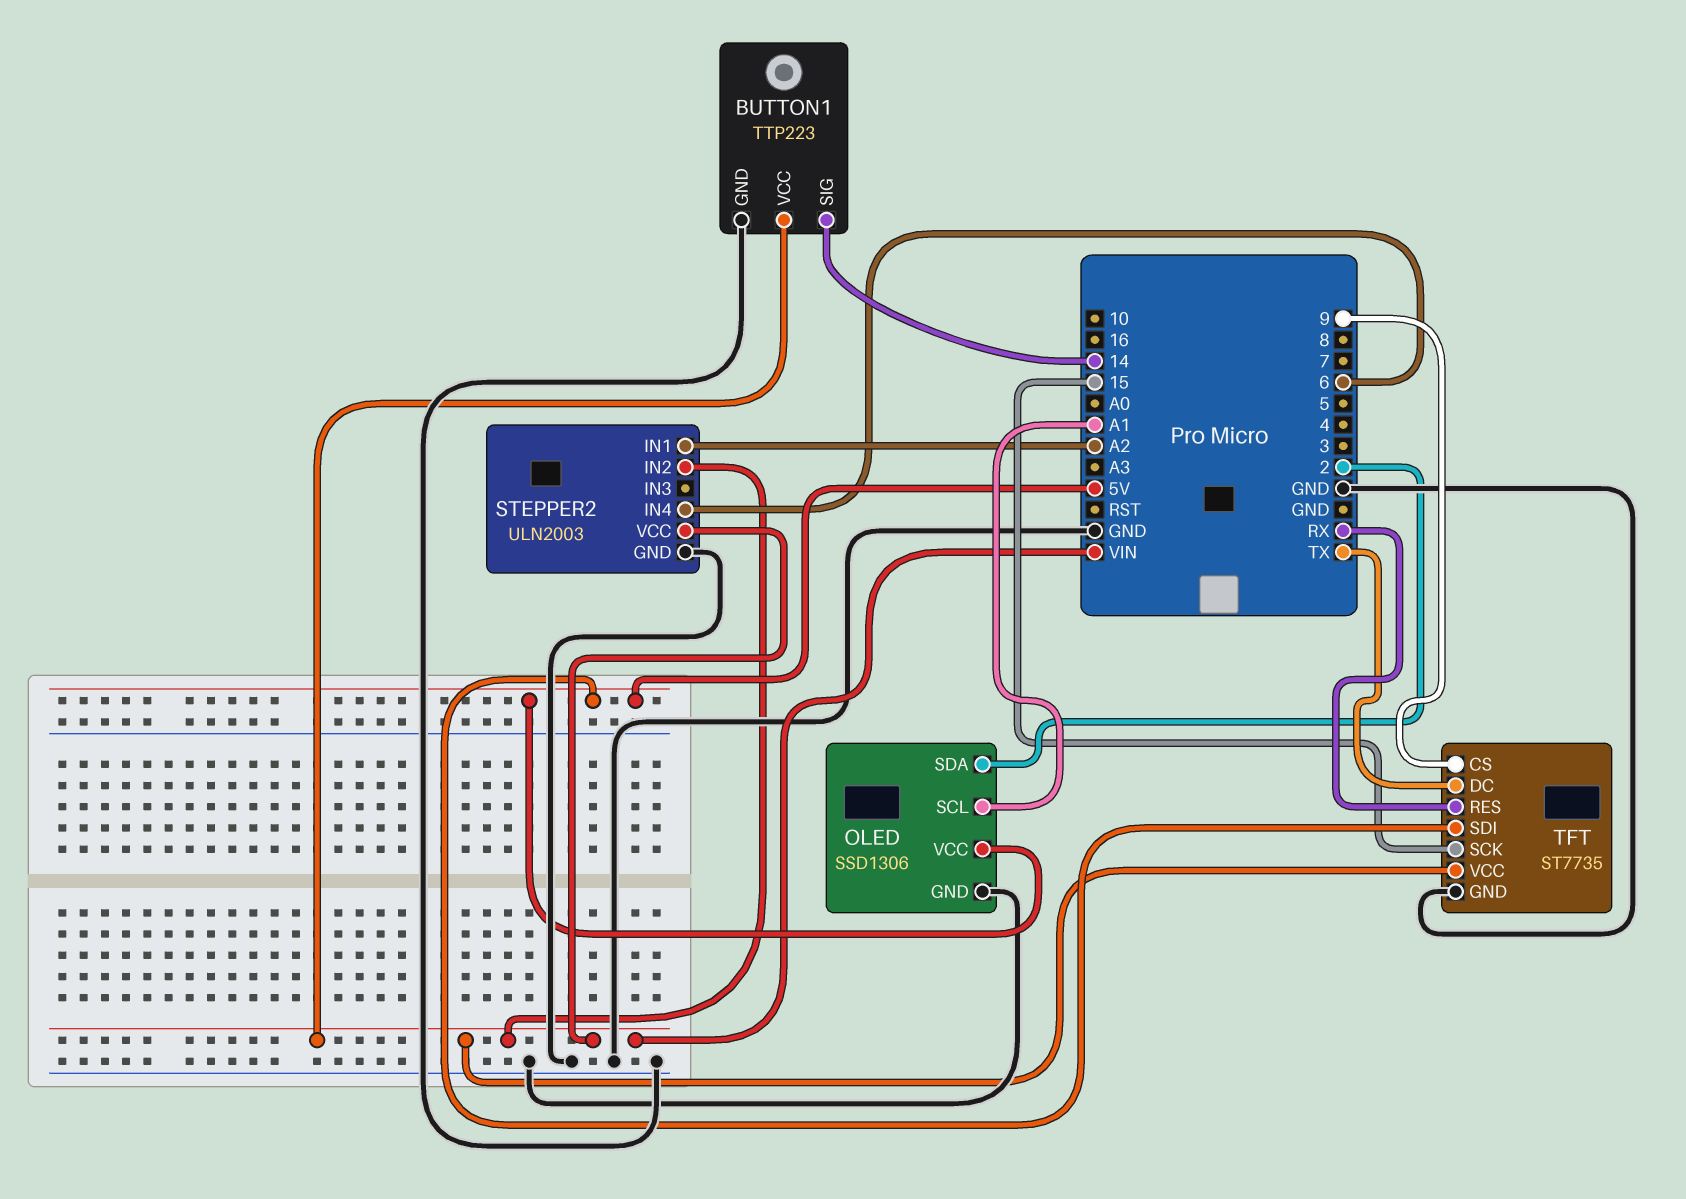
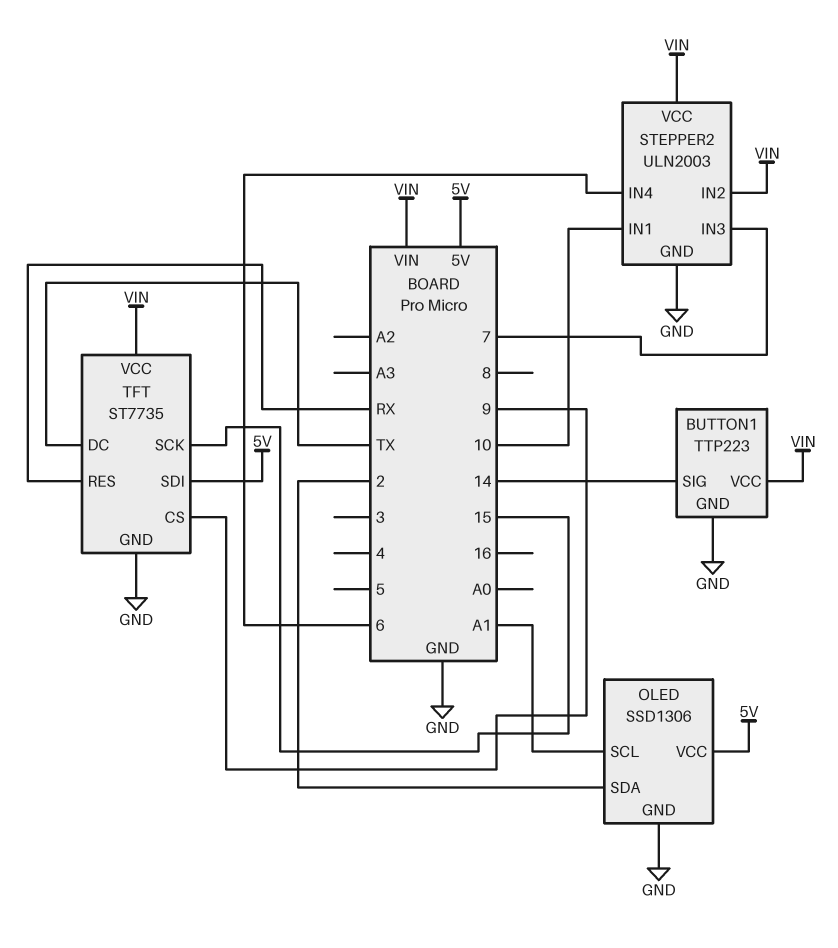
STEPPER2 pin IN1: A2 -> 10
STEPPER2 pin IN3: none -> 7

